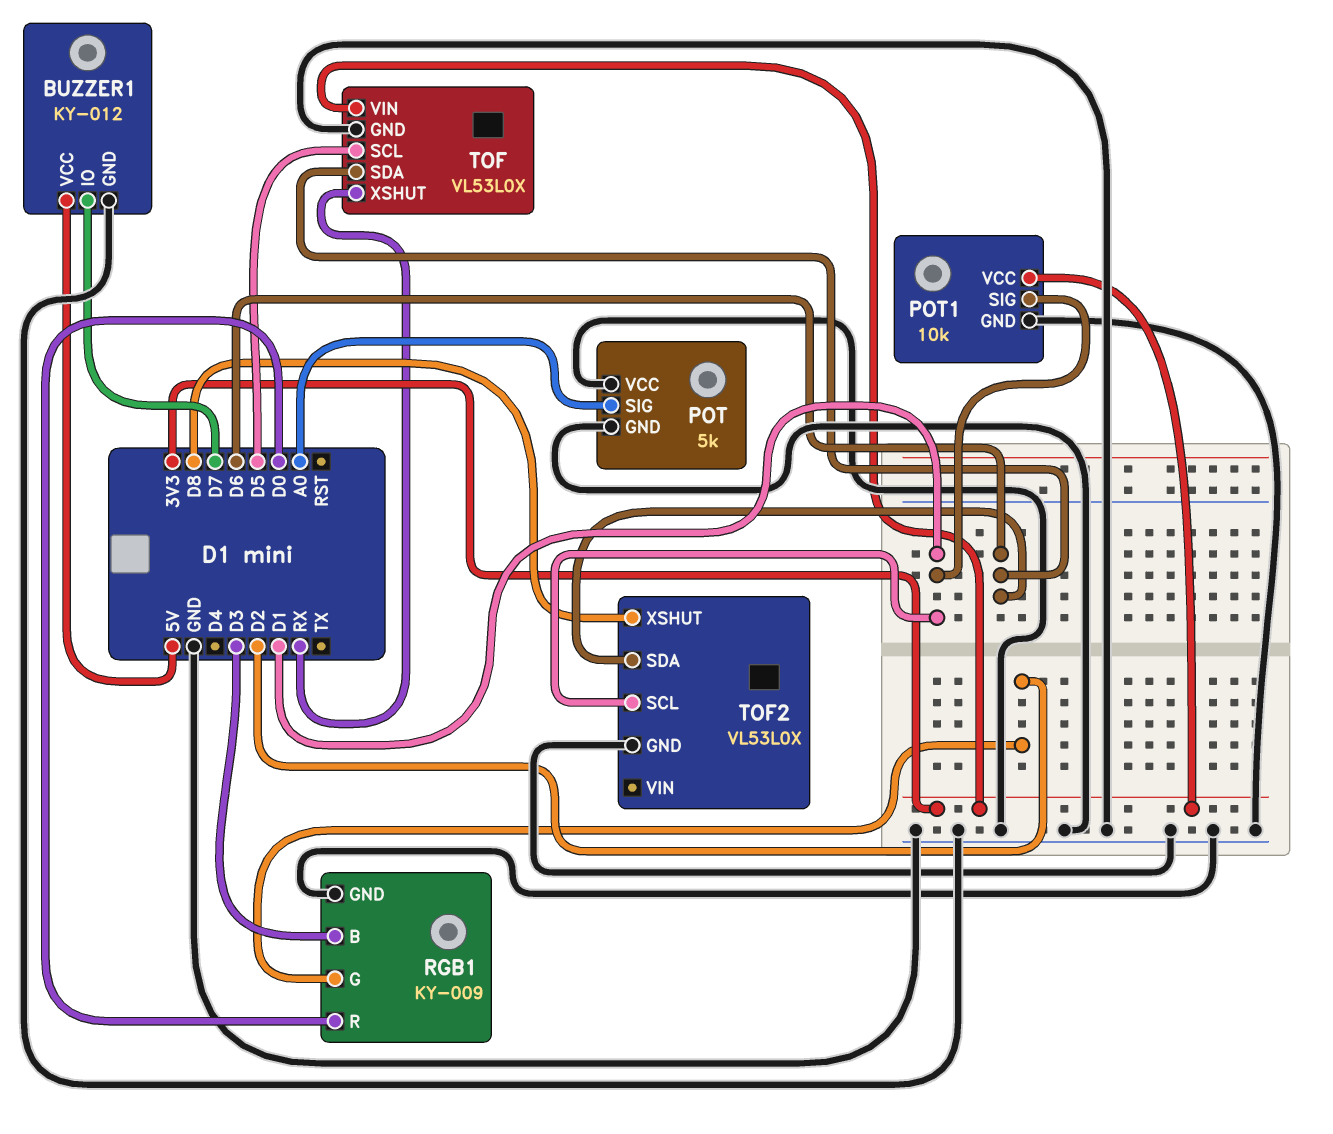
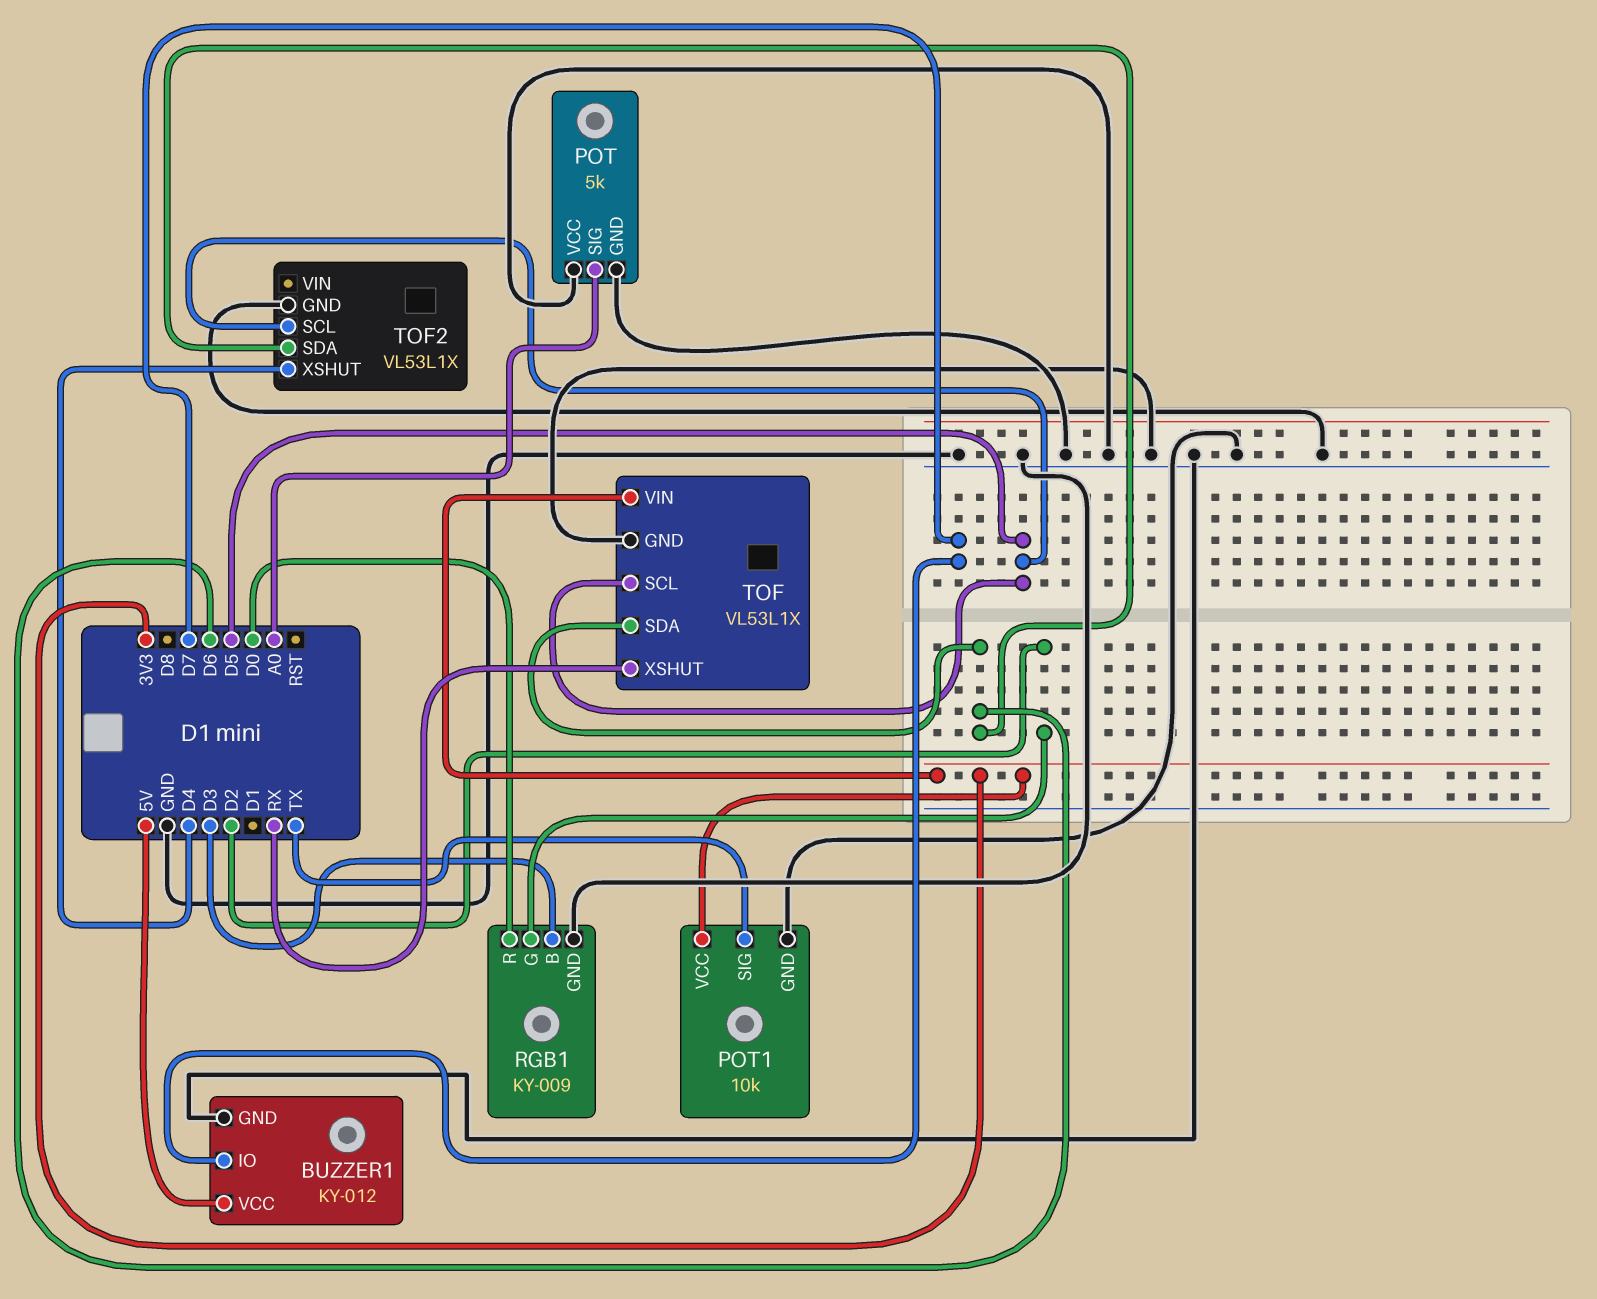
POT1 pin SIG: D1 -> TX
TOF: VL53L0X -> VL53L1X
TOF2: VL53L0X -> VL53L1X
TOF2 pin SCL: D1 -> D5
TOF2 pin XSHUT: D8 -> D4

